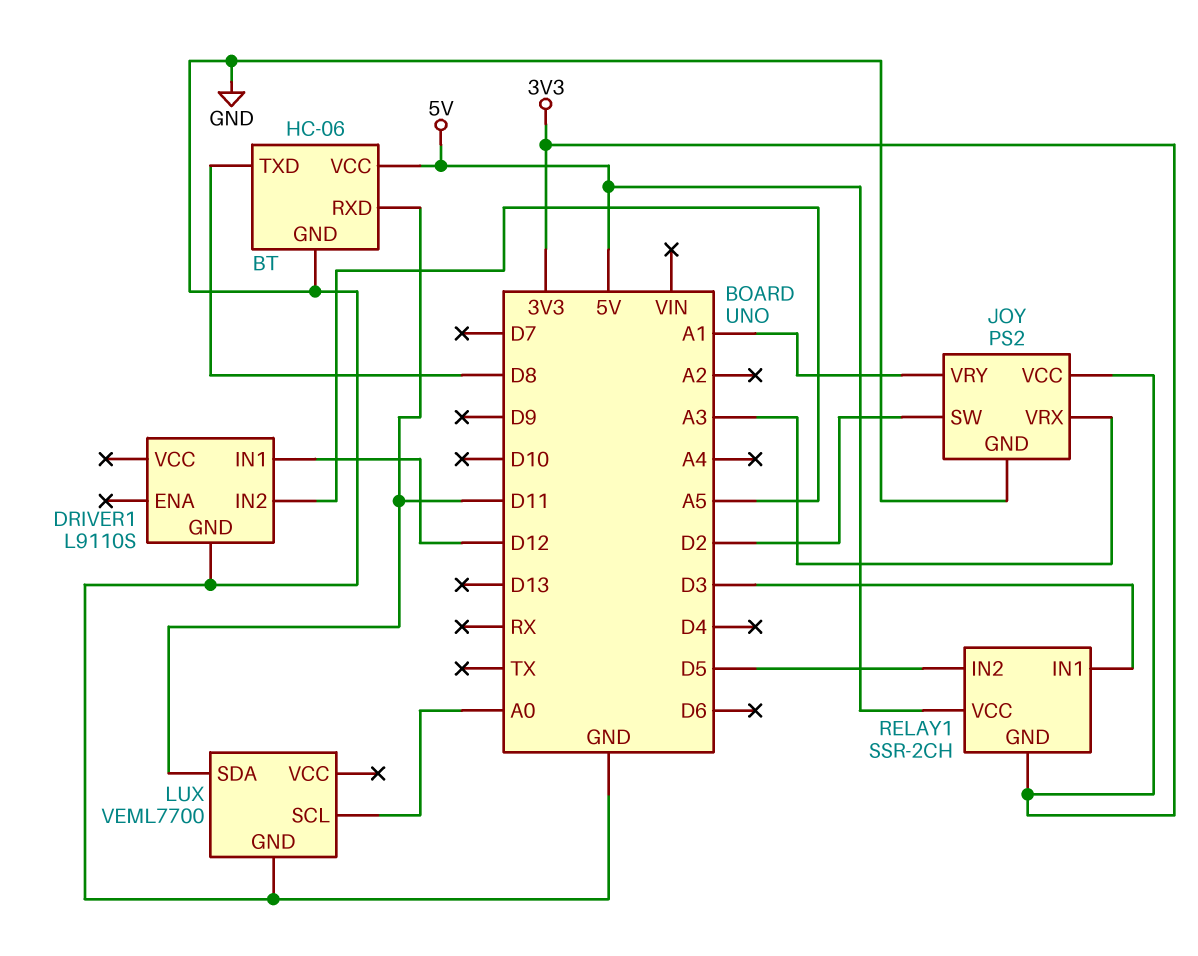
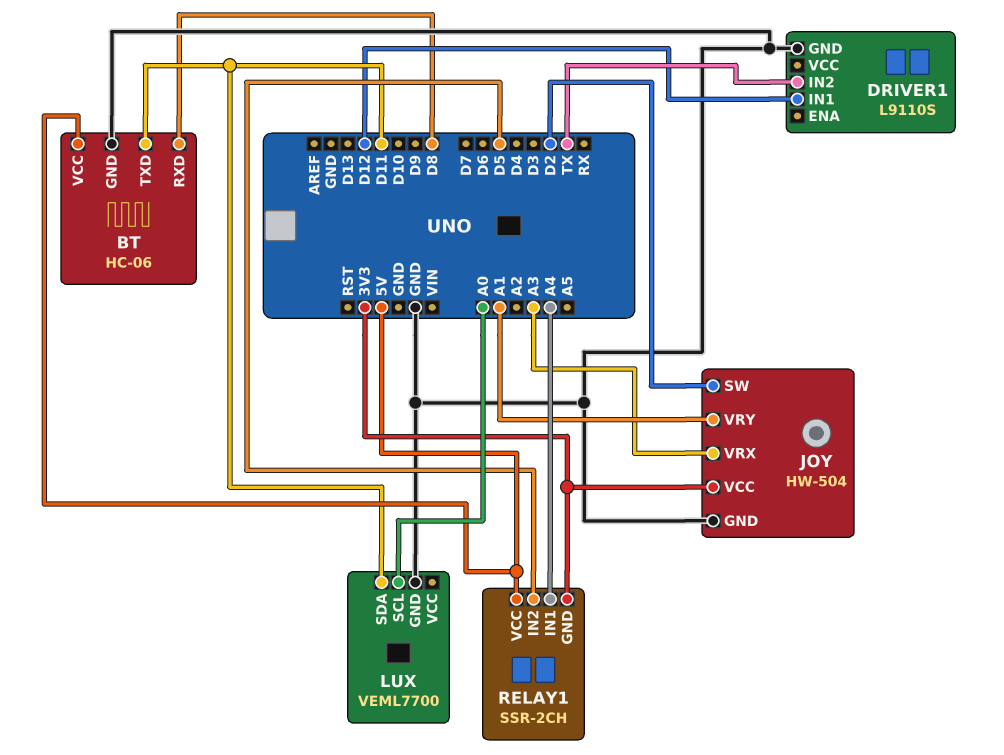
BT pin RXD: D11 -> D8
BT pin TXD: D8 -> D11
DRIVER1 pin IN2: A5 -> TX
JOY: PS2 -> HW-504
RELAY1 pin IN1: D3 -> A4

